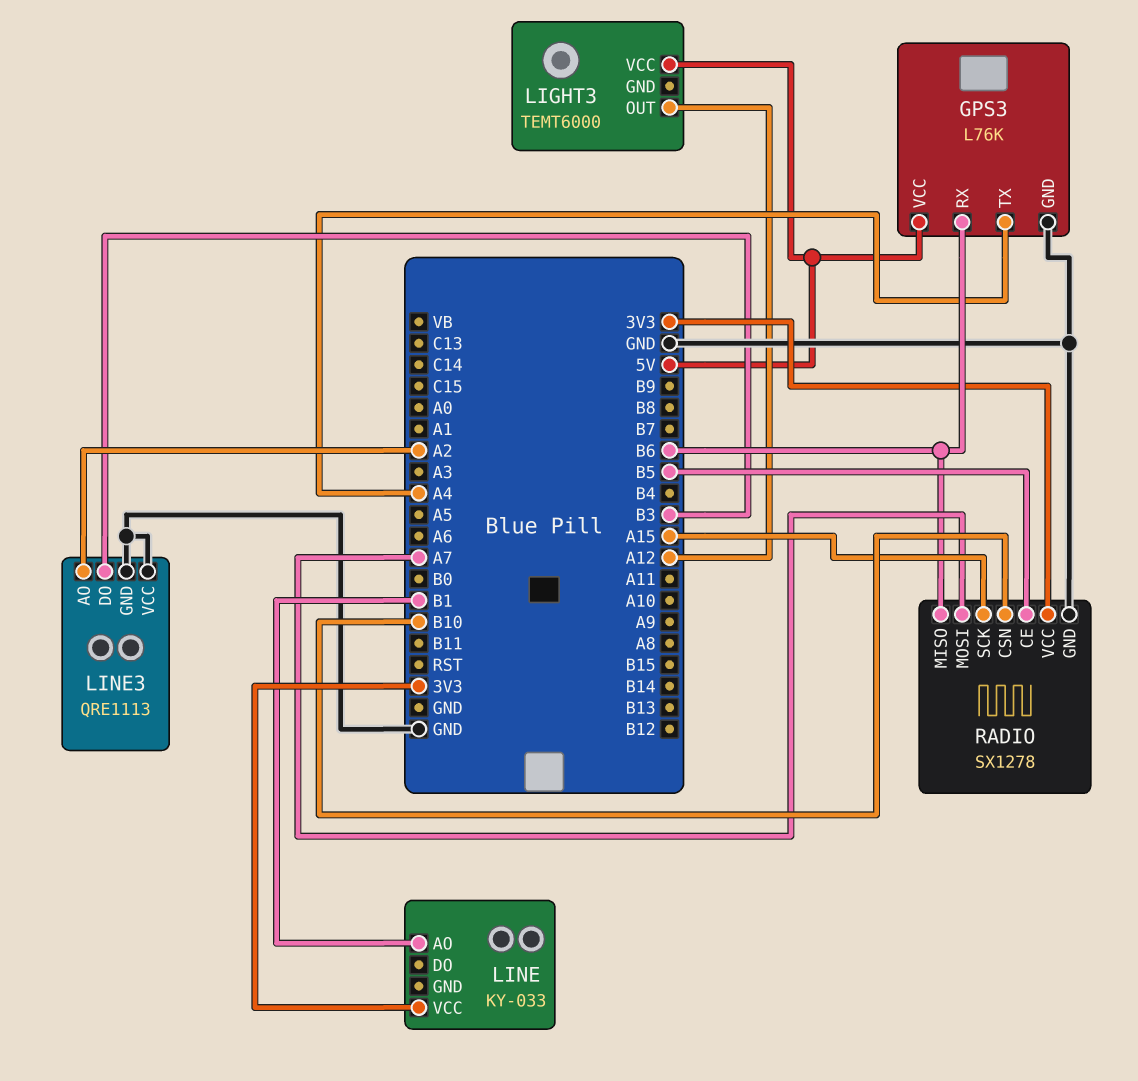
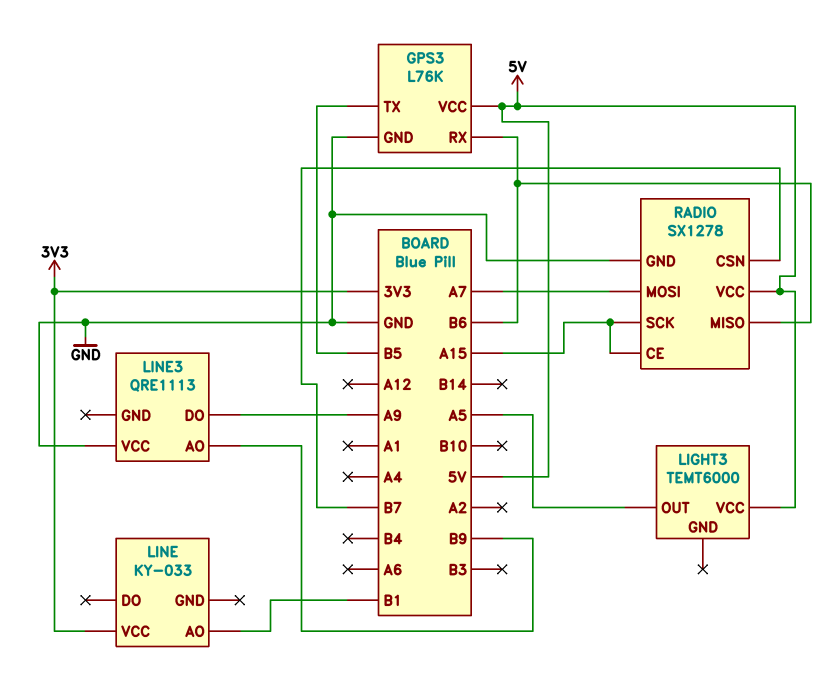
GPS3 pin TX: A4 -> B5
LIGHT3 pin OUT: A12 -> A5
LINE3 pin AO: A2 -> B9
LINE3 pin DO: B3 -> A9
LINE3 pin GND: GND -> none
RADIO pin CE: B5 -> A15
RADIO pin CSN: B10 -> B7
RADIO pin VCC: 3V3 -> 5V

